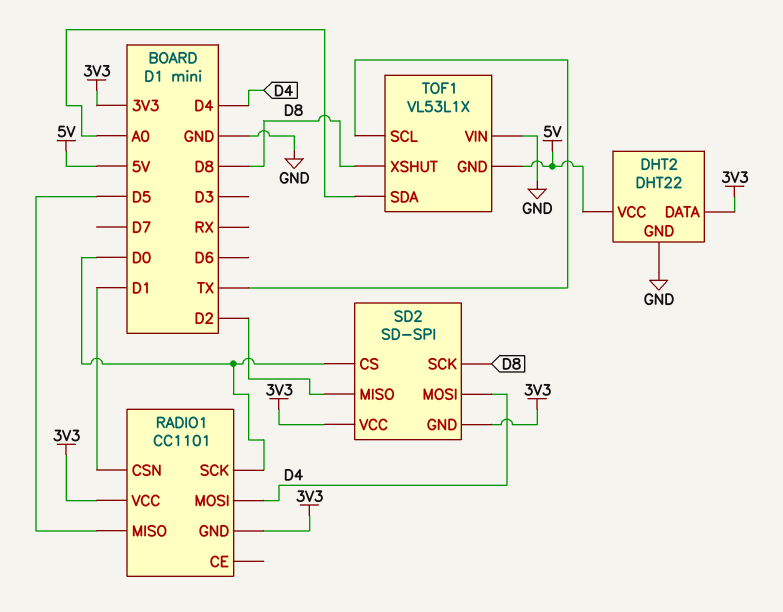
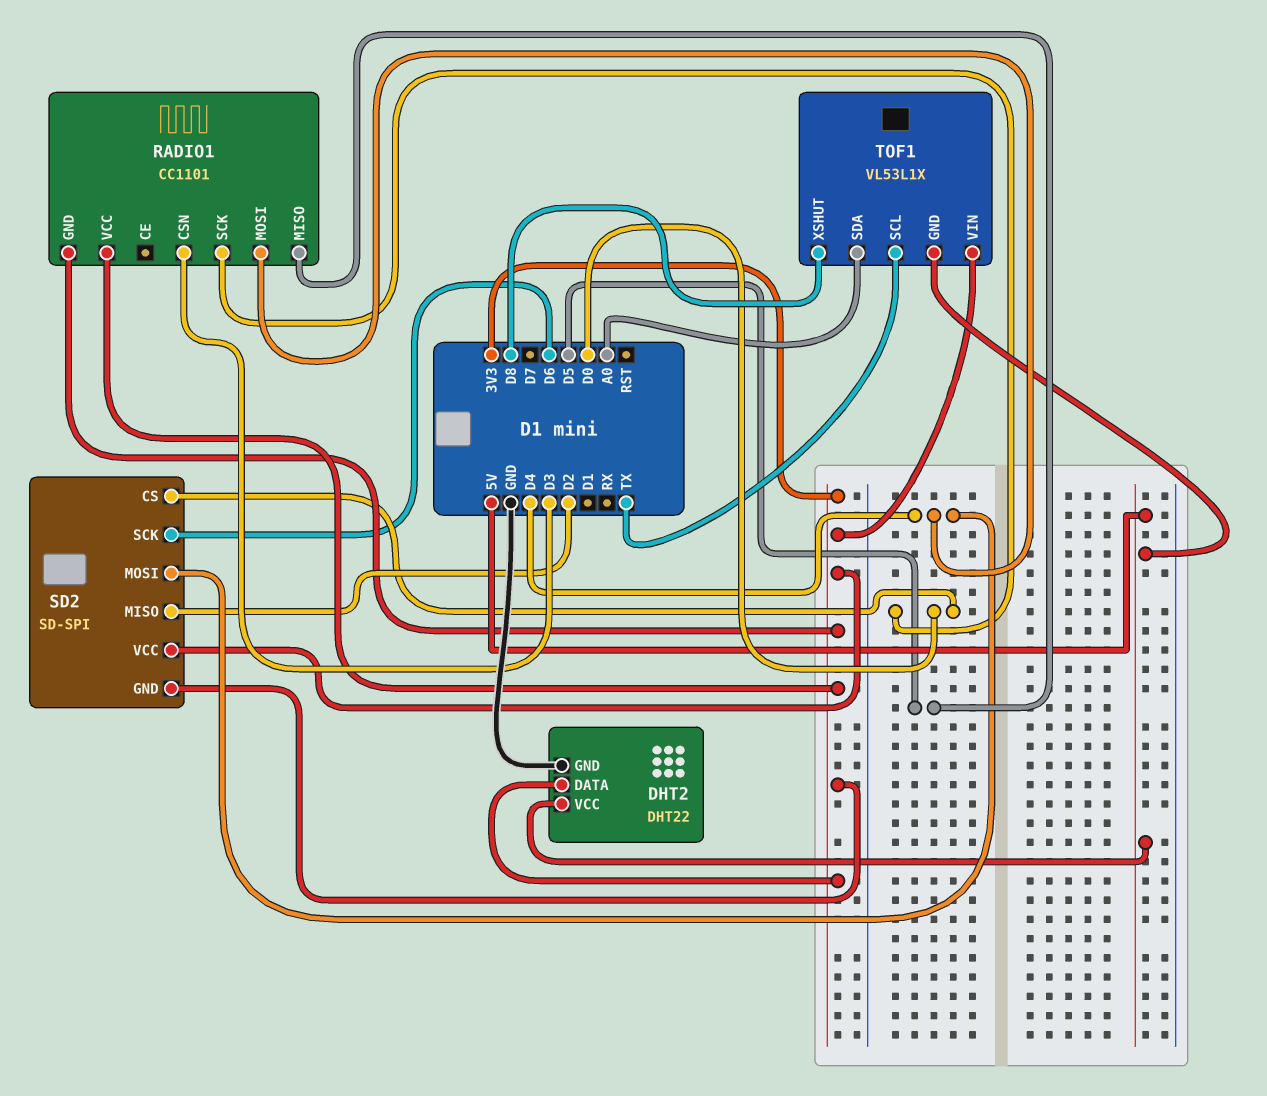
RADIO1 pin CSN: D1 -> D3
SD2 pin SCK: D8 -> D6
TOF1 pin VIN: GND -> 3V3

